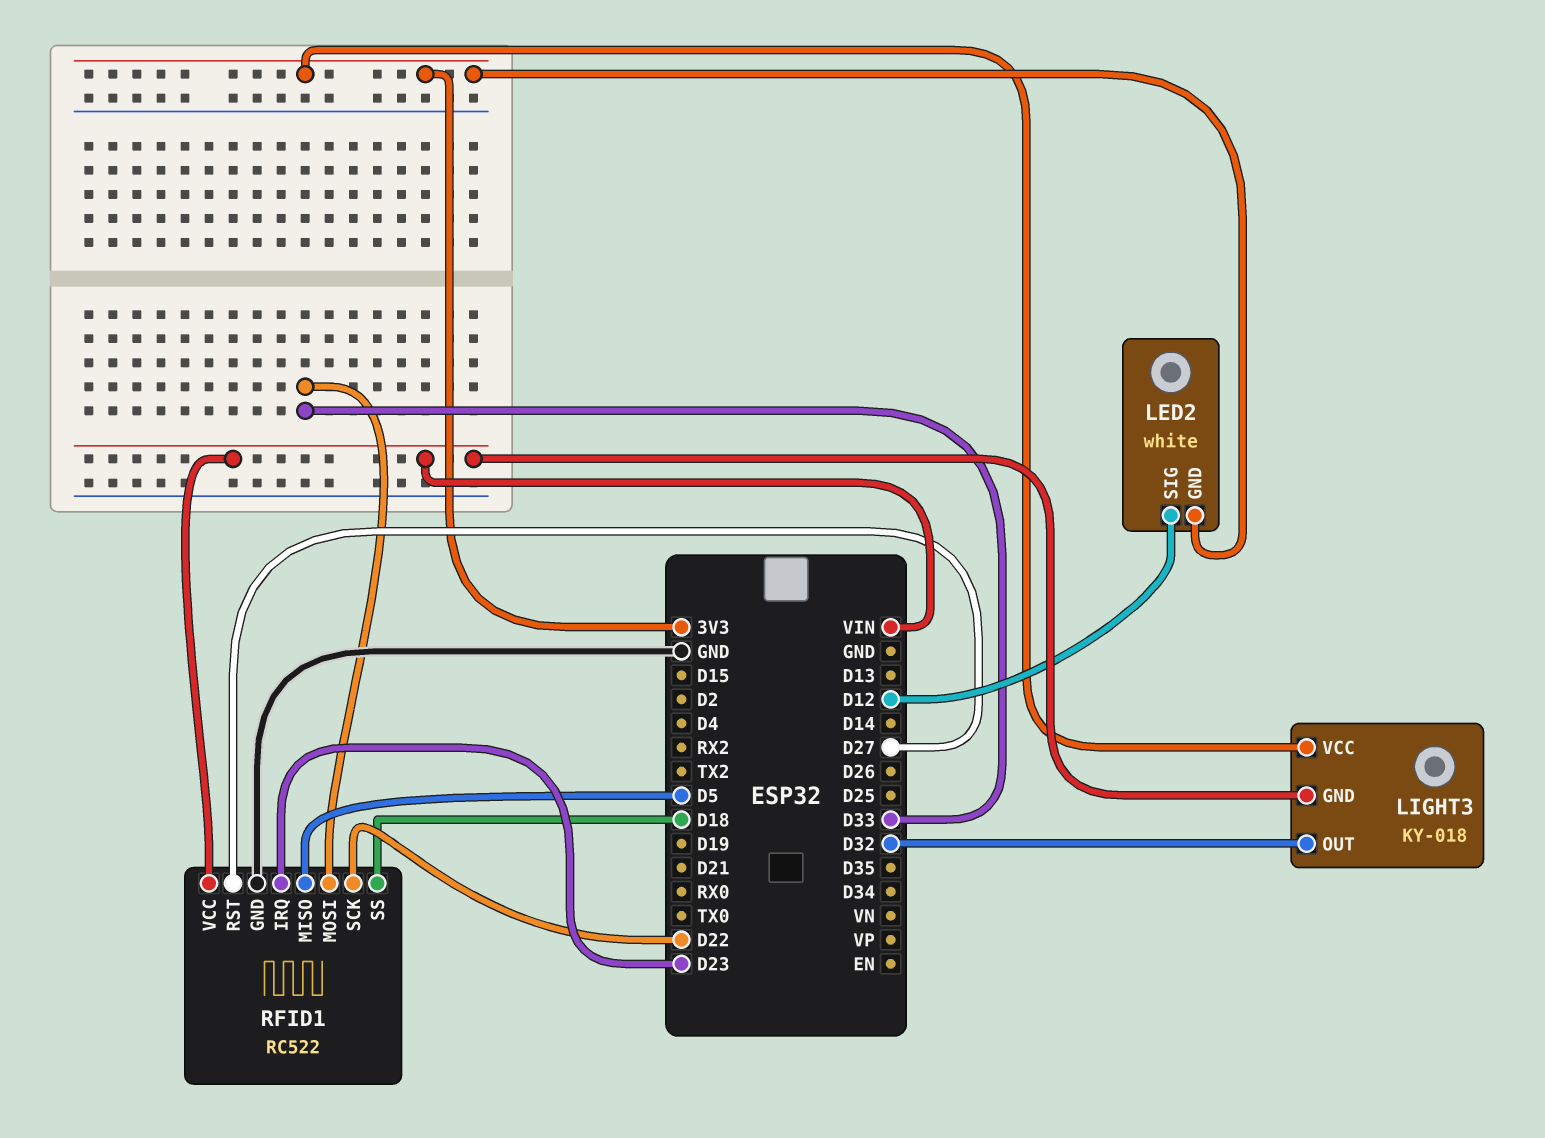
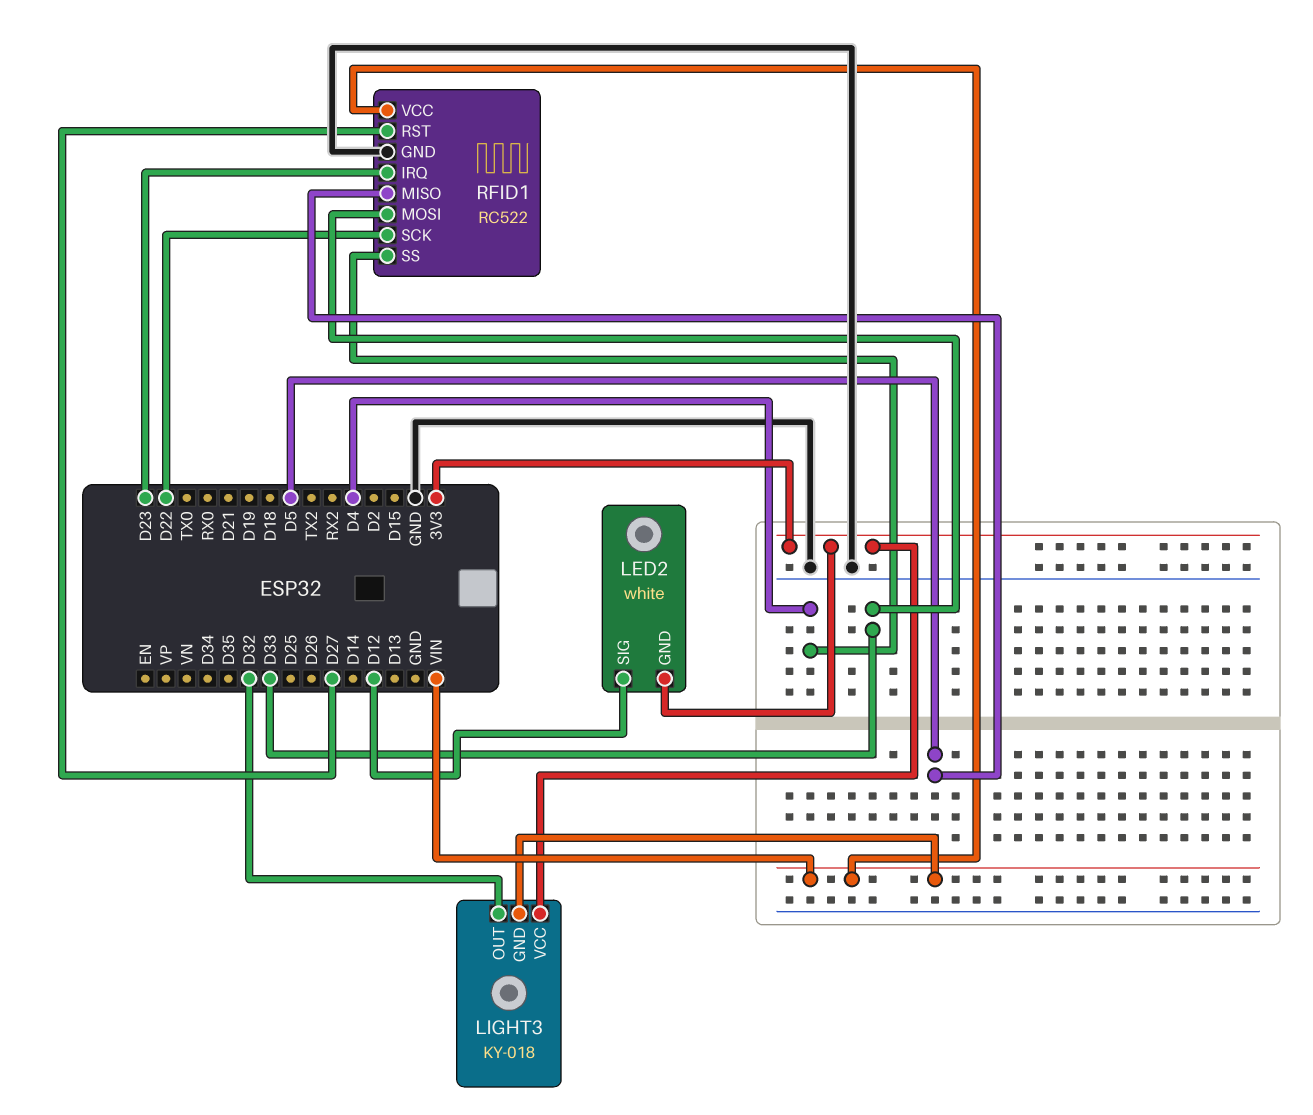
RFID1 pin SS: D18 -> D4

